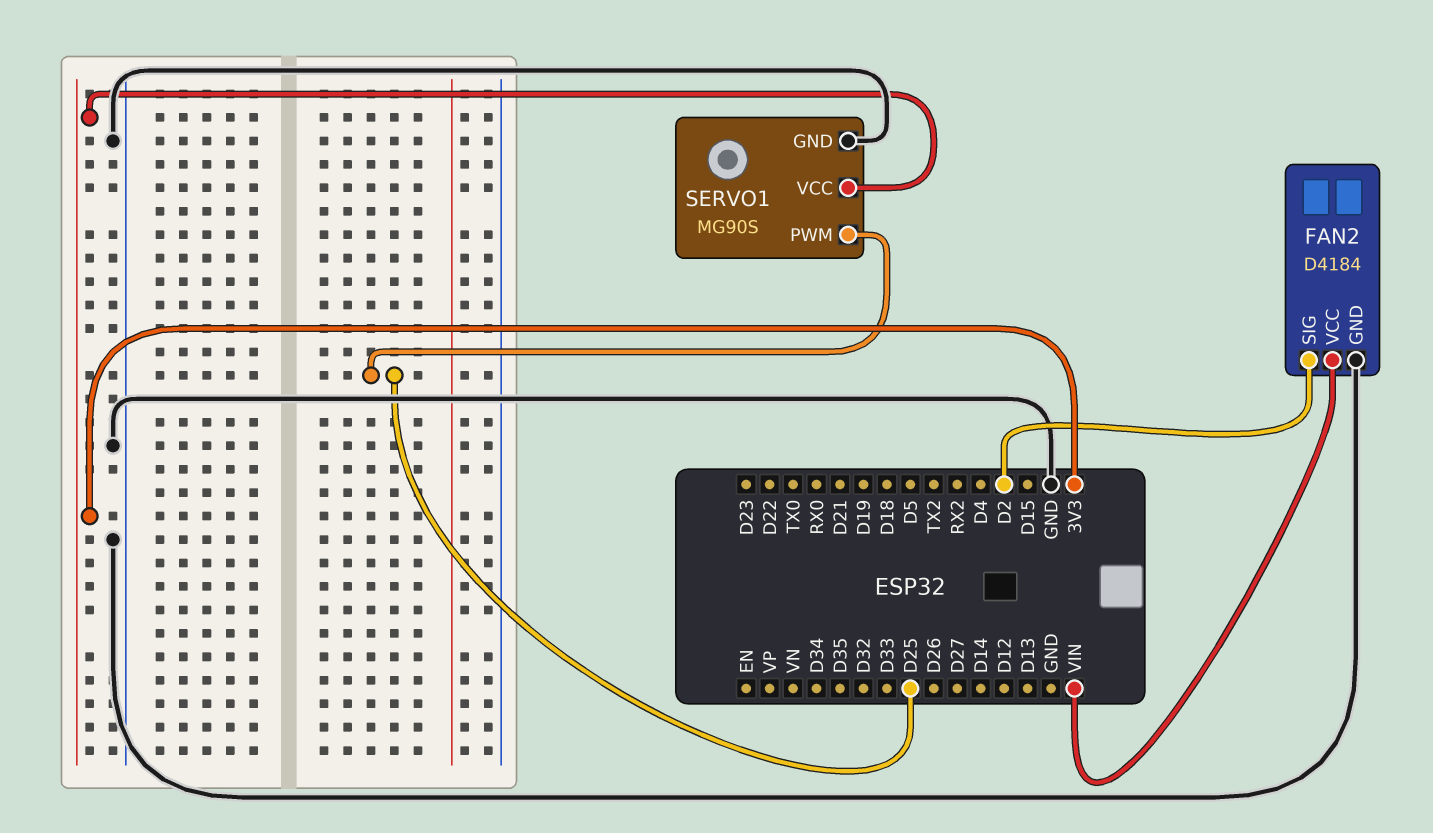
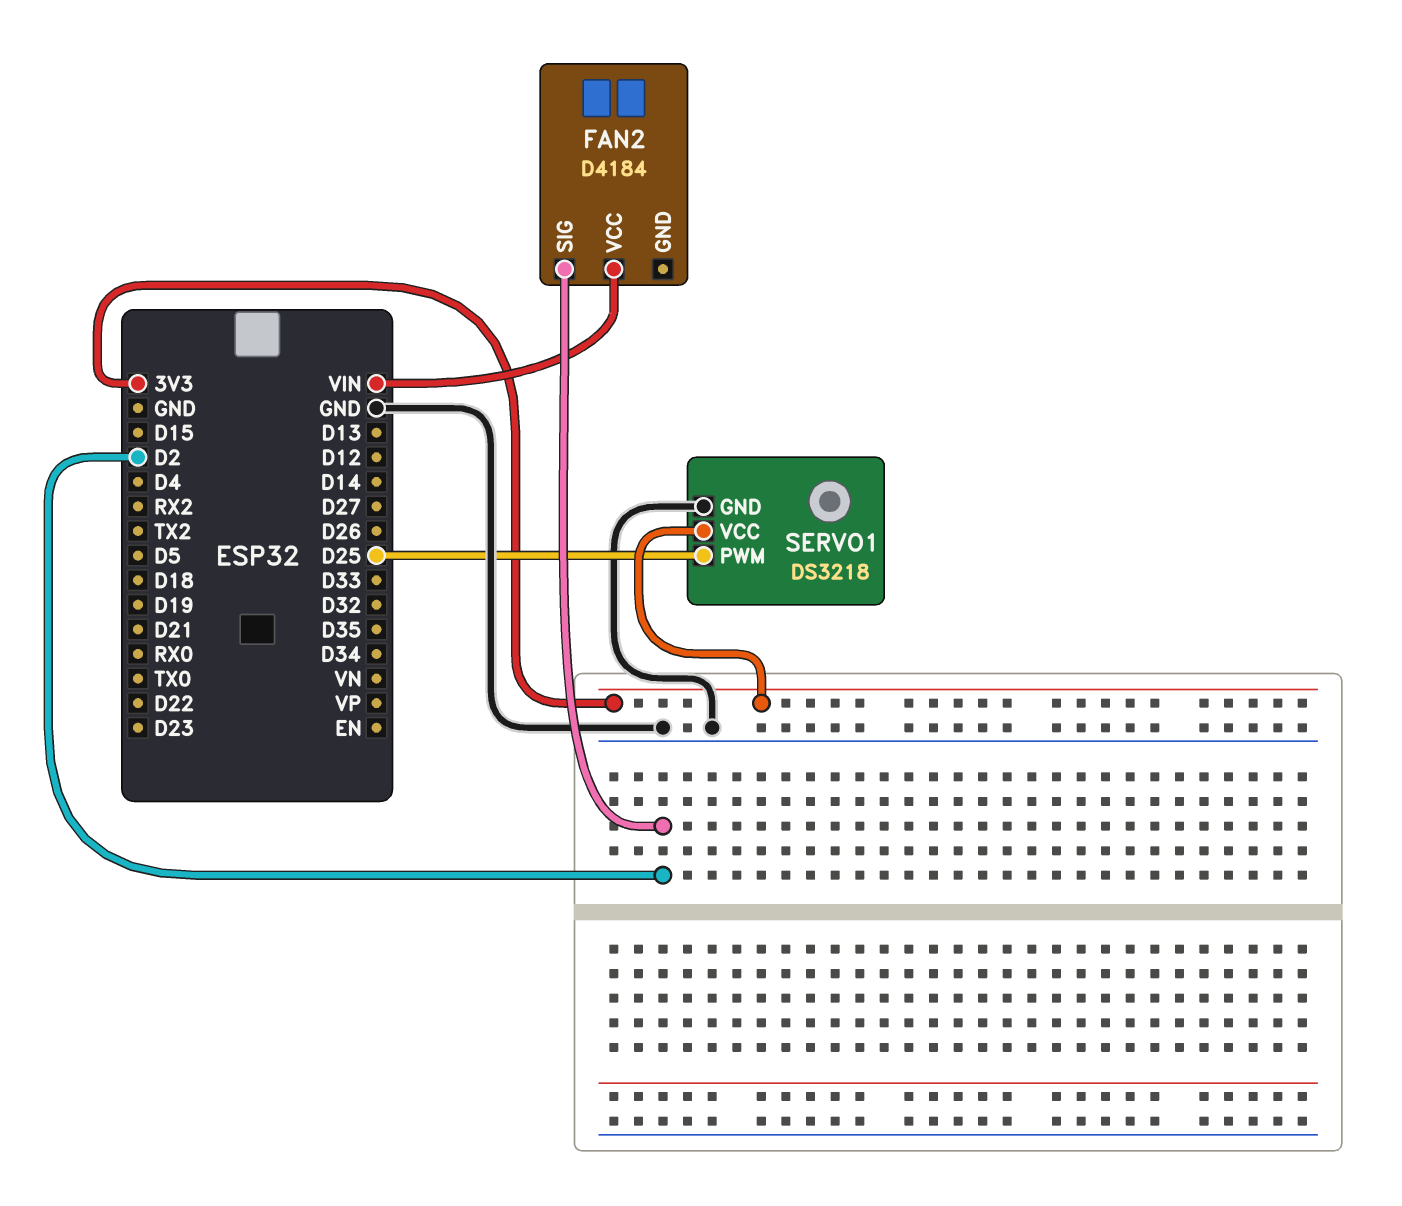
FAN2 pin GND: GND -> none
SERVO1: MG90S -> DS3218

